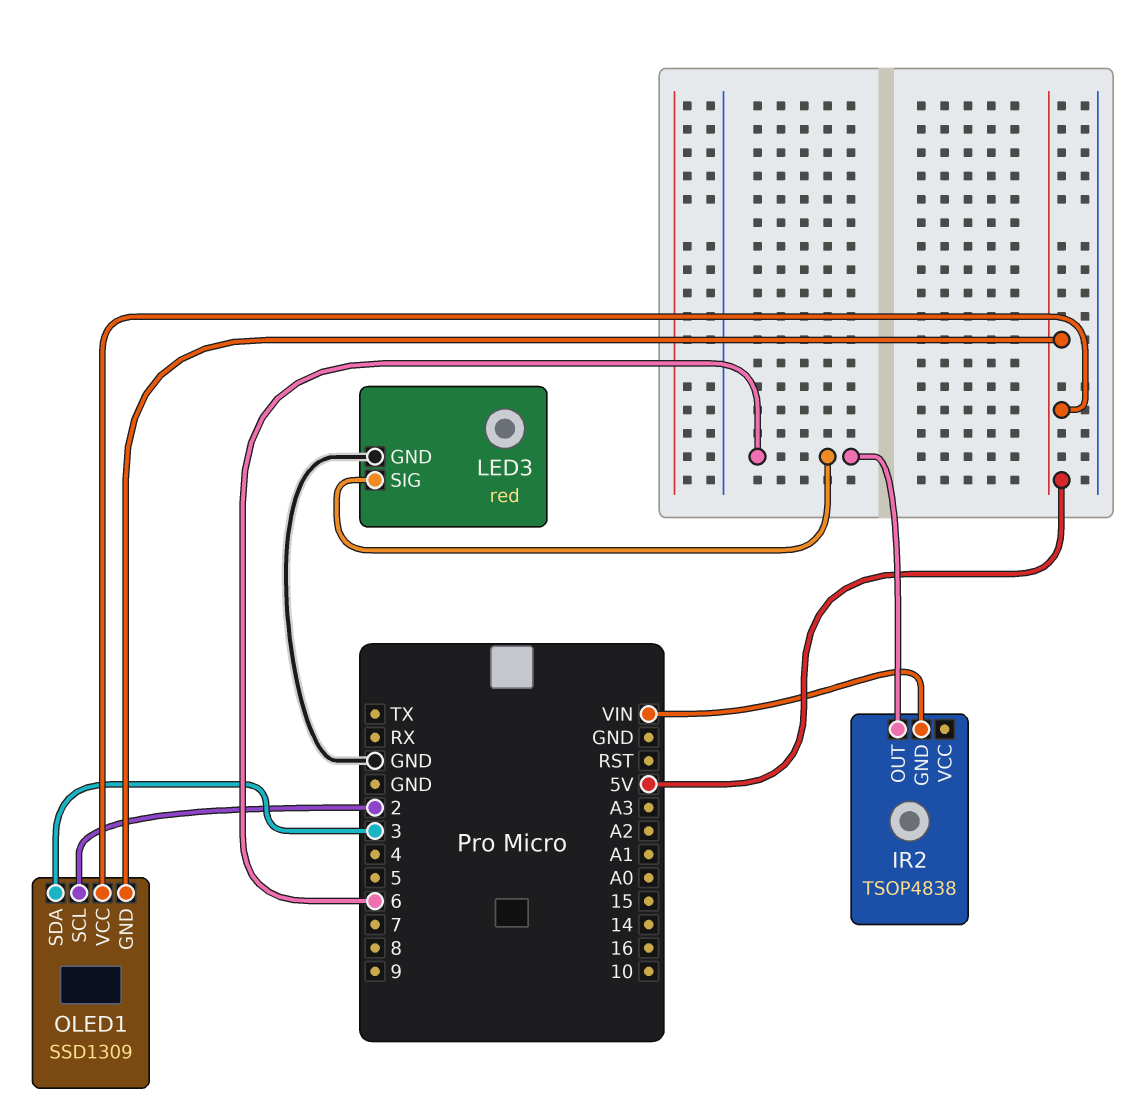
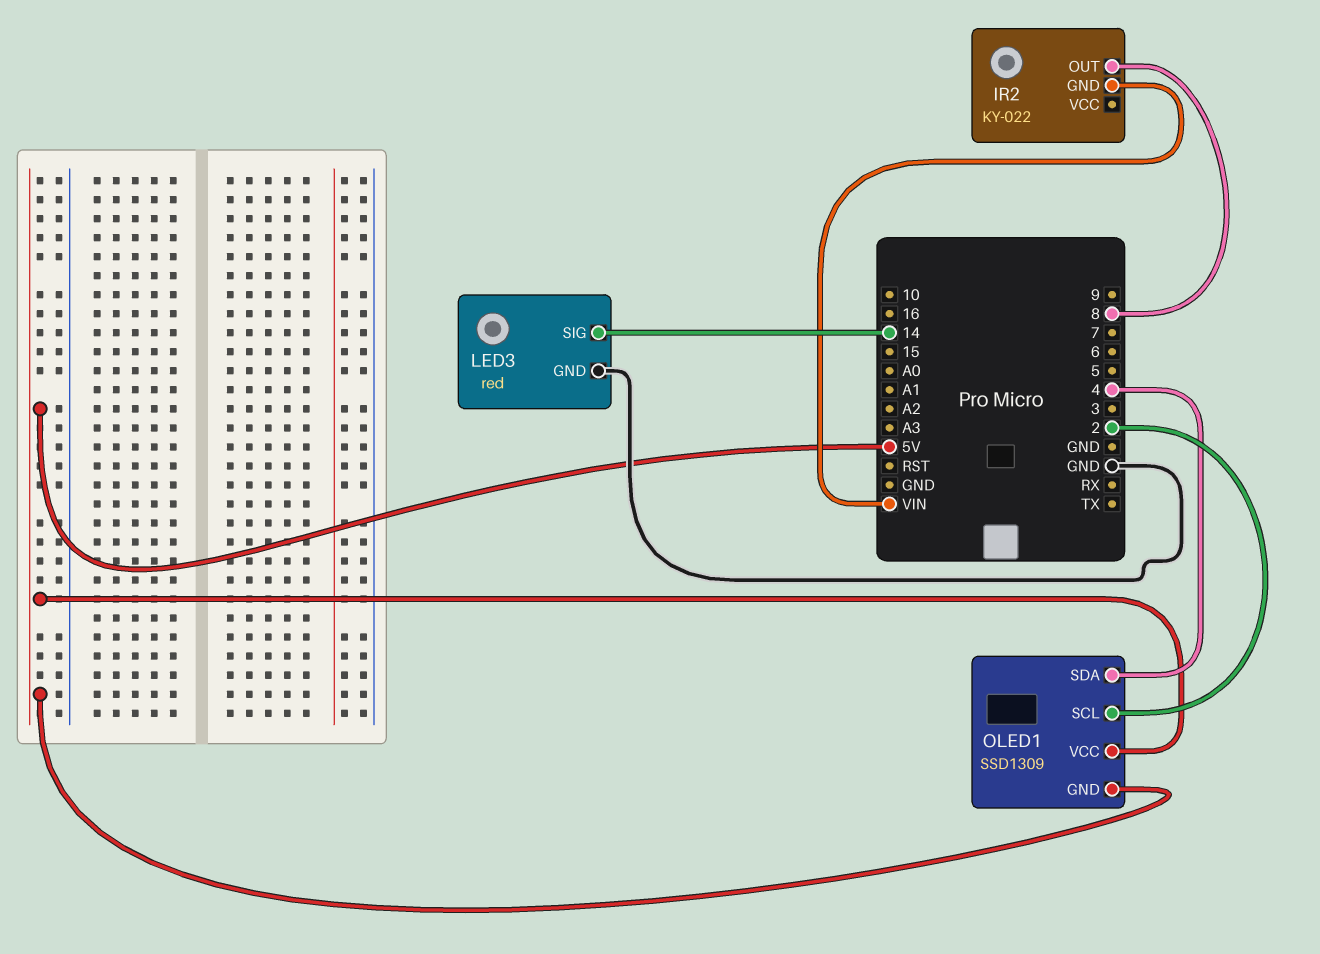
IR2: TSOP4838 -> KY-022
IR2 pin OUT: 6 -> 8
LED3 pin SIG: 6 -> 14
OLED1 pin SDA: 3 -> 4

